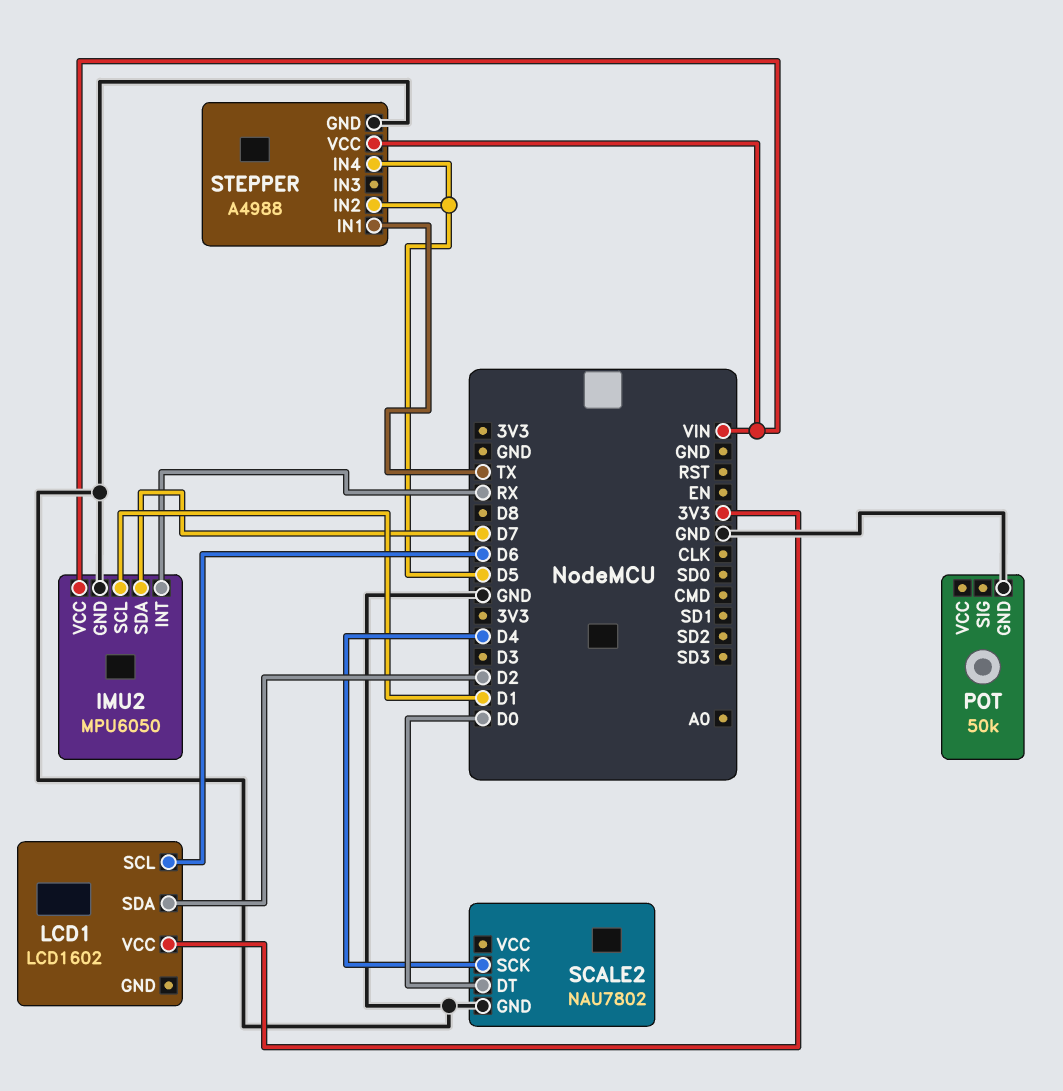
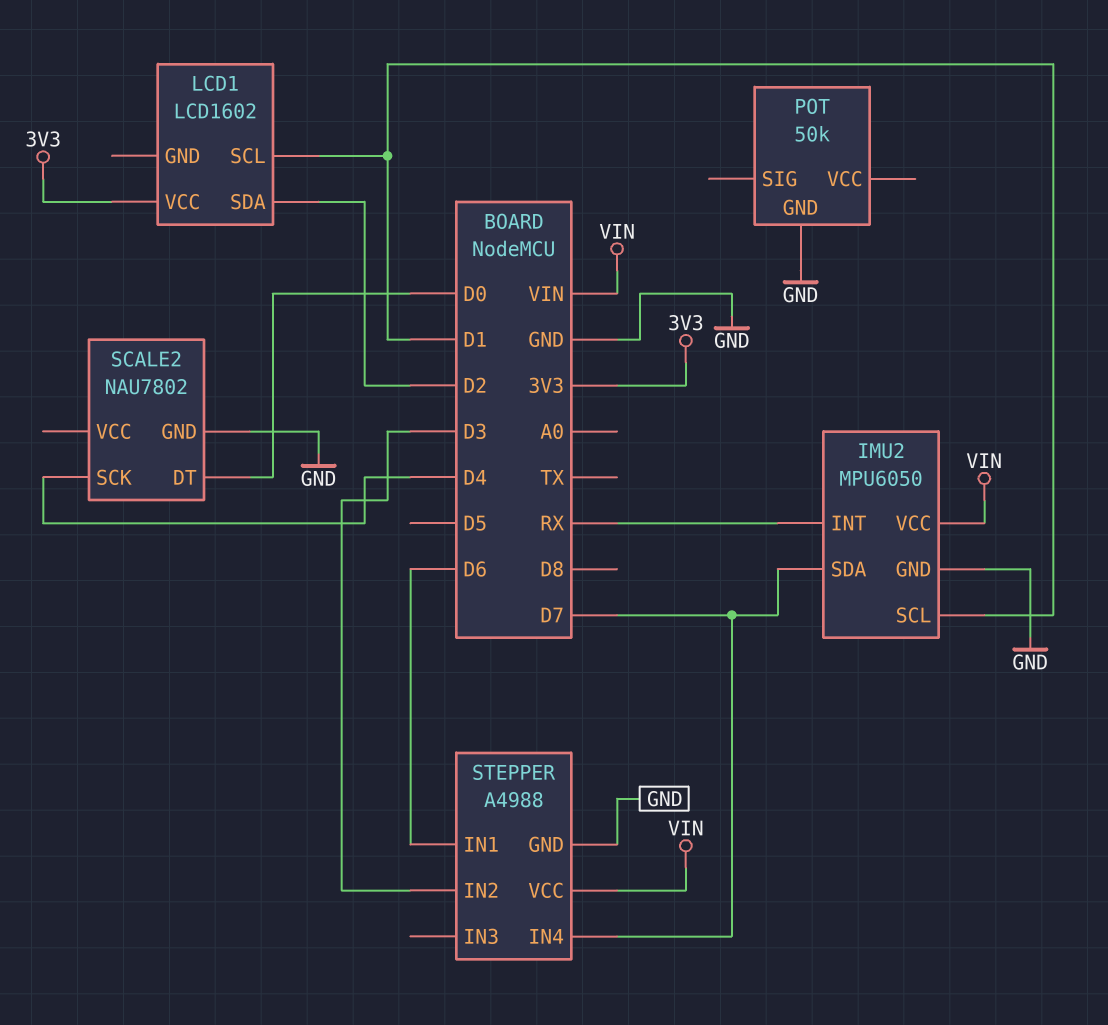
LCD1 pin SCL: D6 -> D1
STEPPER pin IN1: TX -> D6
STEPPER pin IN2: D5 -> D3
STEPPER pin IN4: D5 -> D7

